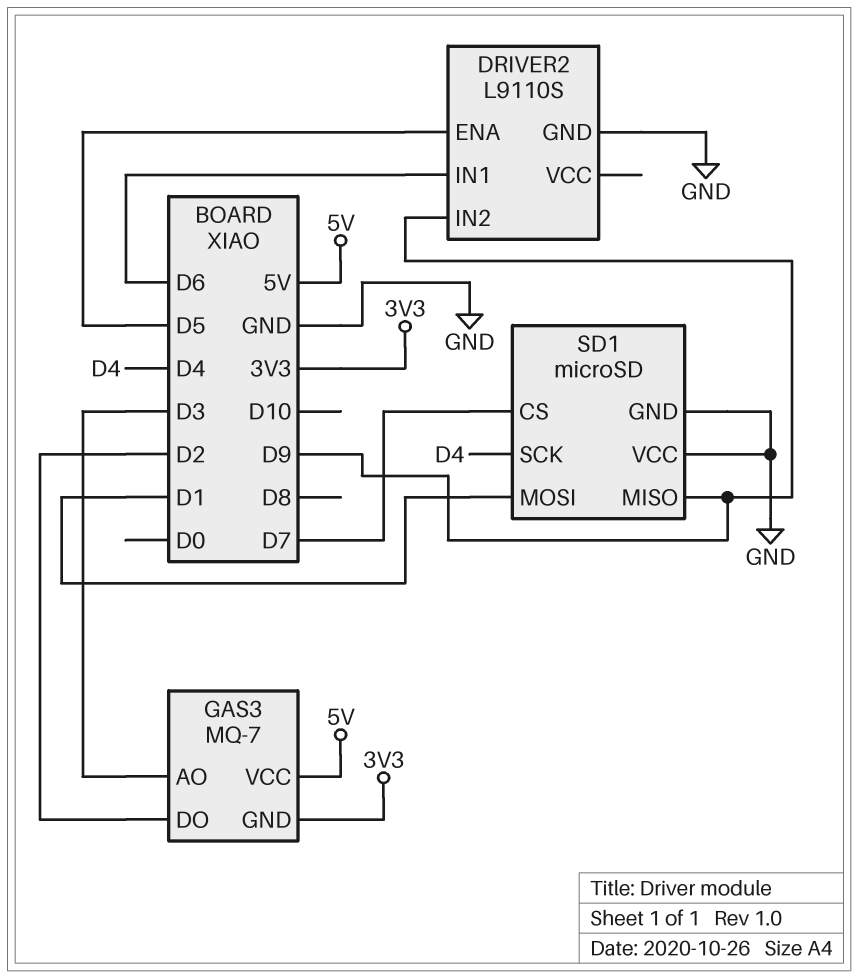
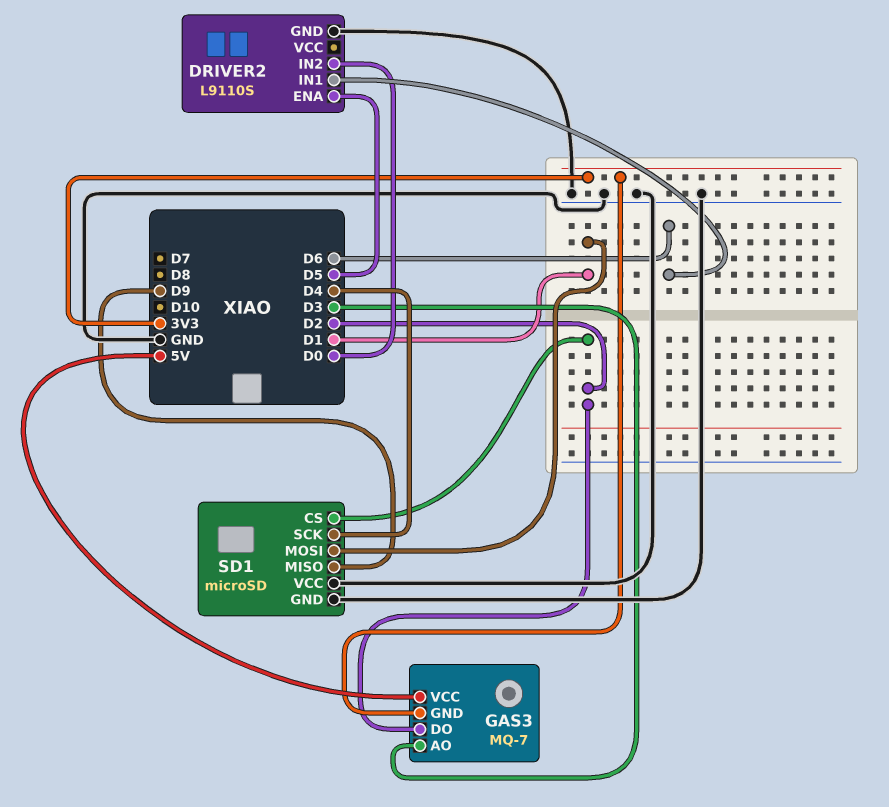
DRIVER2 pin IN2: D9 -> D0
SD1 pin CS: D7 -> D2

